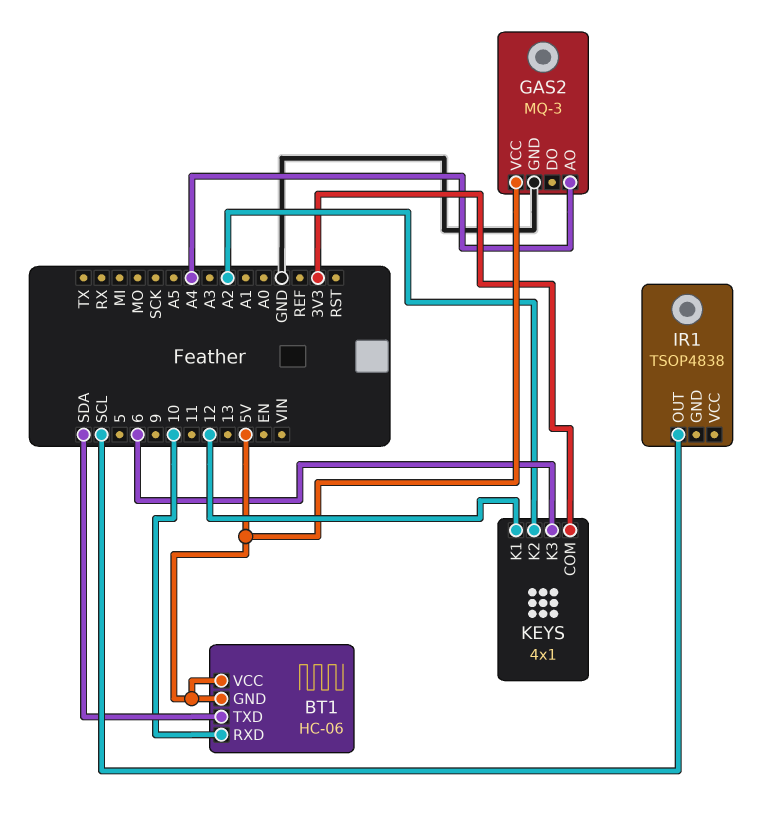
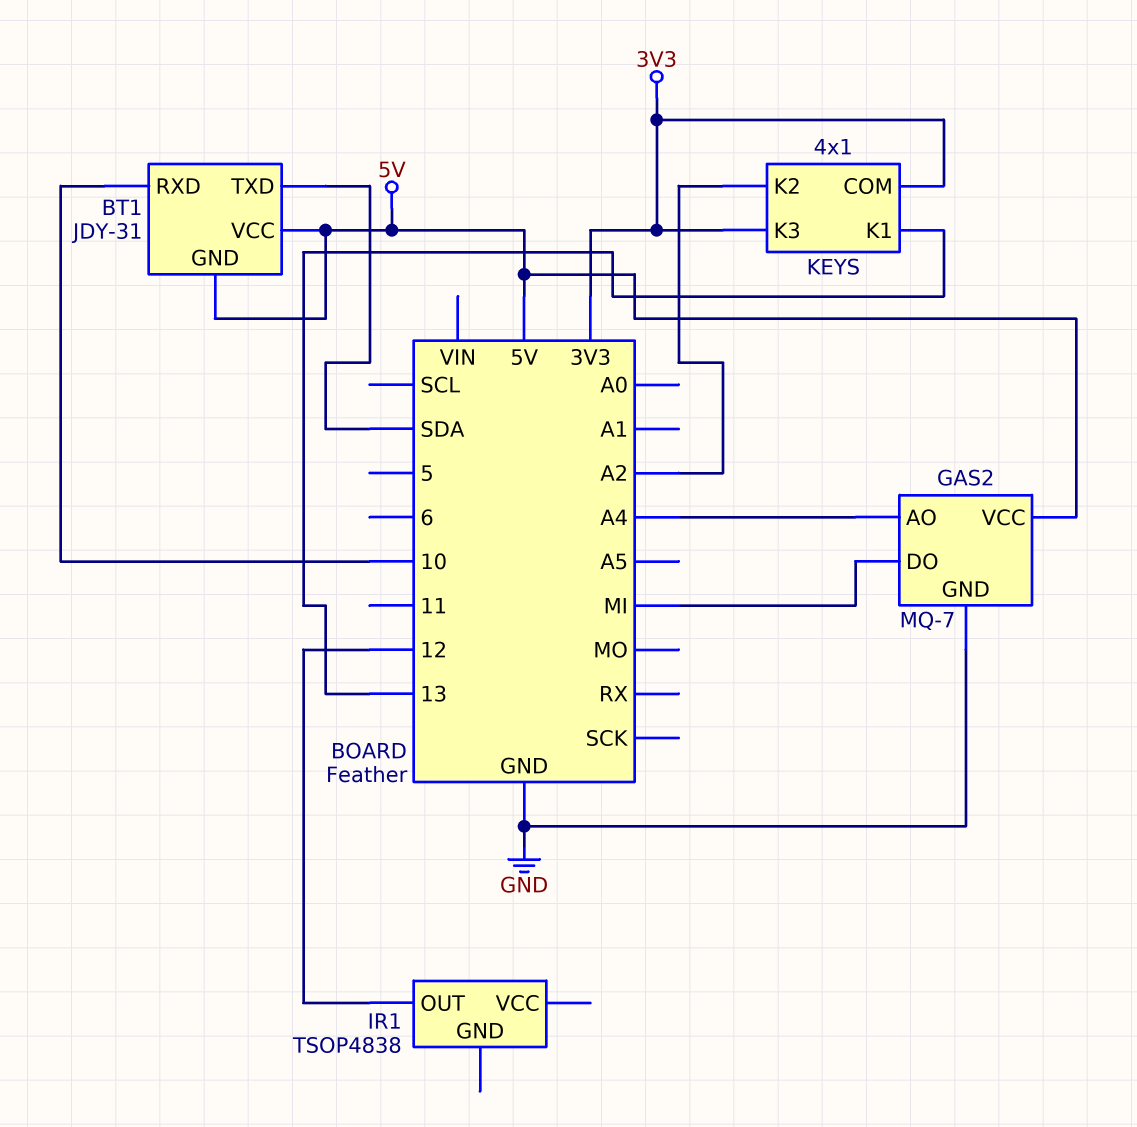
BT1: HC-06 -> JDY-31
GAS2: MQ-3 -> MQ-7
GAS2 pin DO: none -> MI
IR1 pin OUT: SCL -> 12
KEYS pin K1: 12 -> 13
KEYS pin K3: 6 -> 3V3

